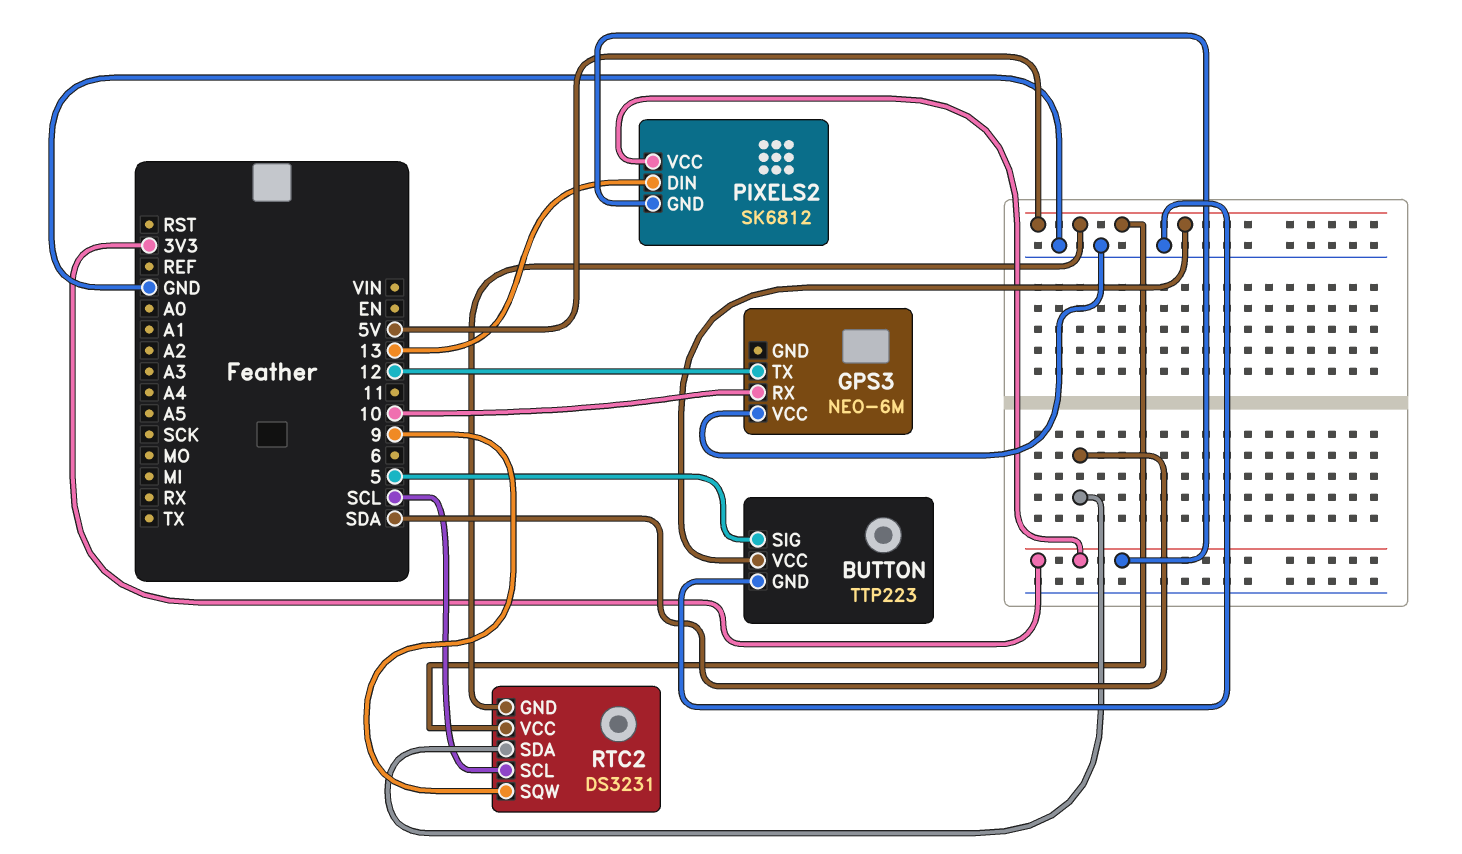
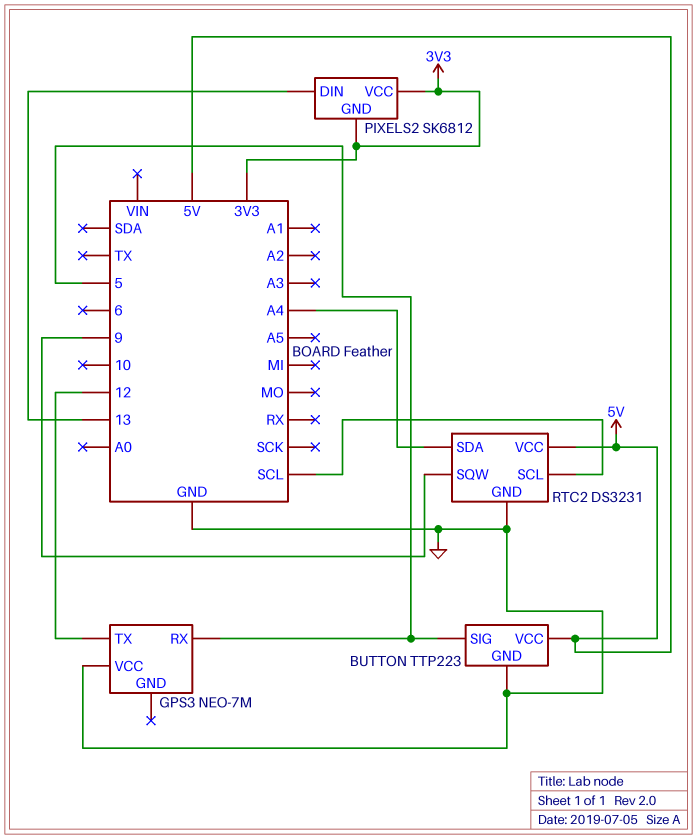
GPS3: NEO-6M -> NEO-7M
GPS3 pin RX: 10 -> 5
RTC2 pin GND: 5V -> GND
RTC2 pin SDA: SDA -> A4

